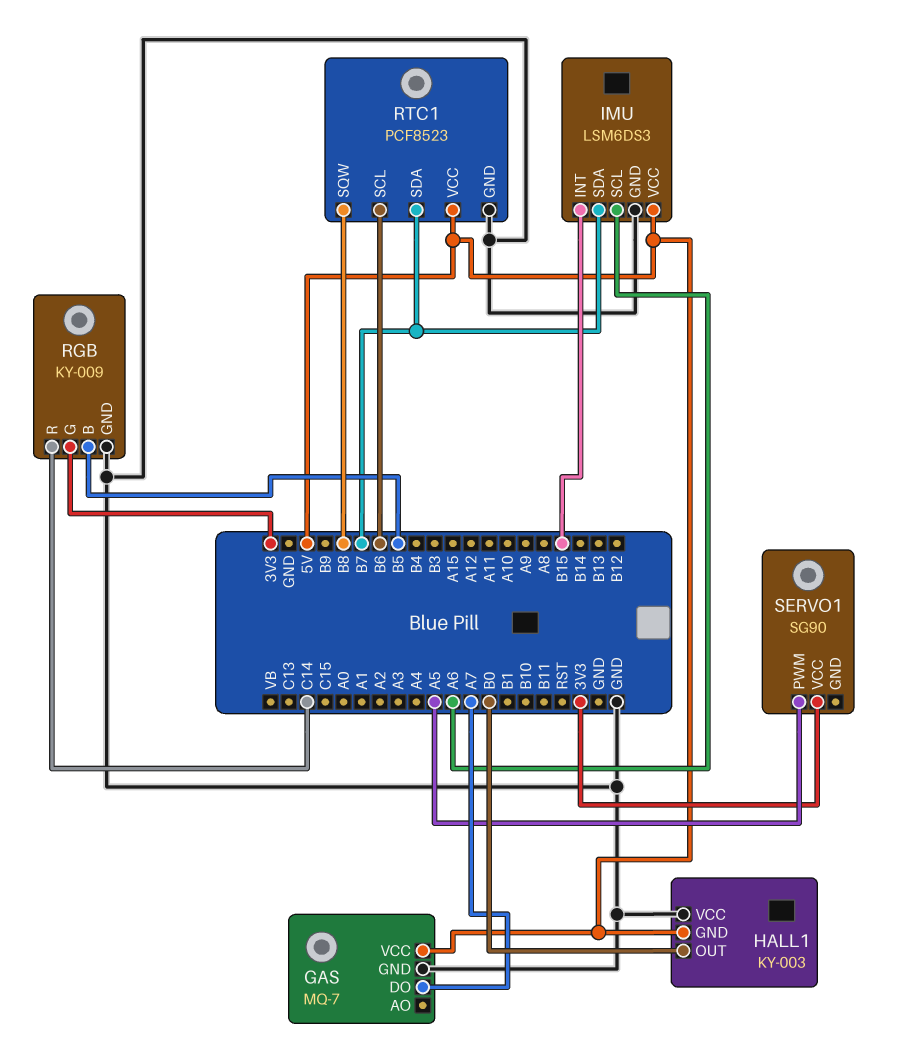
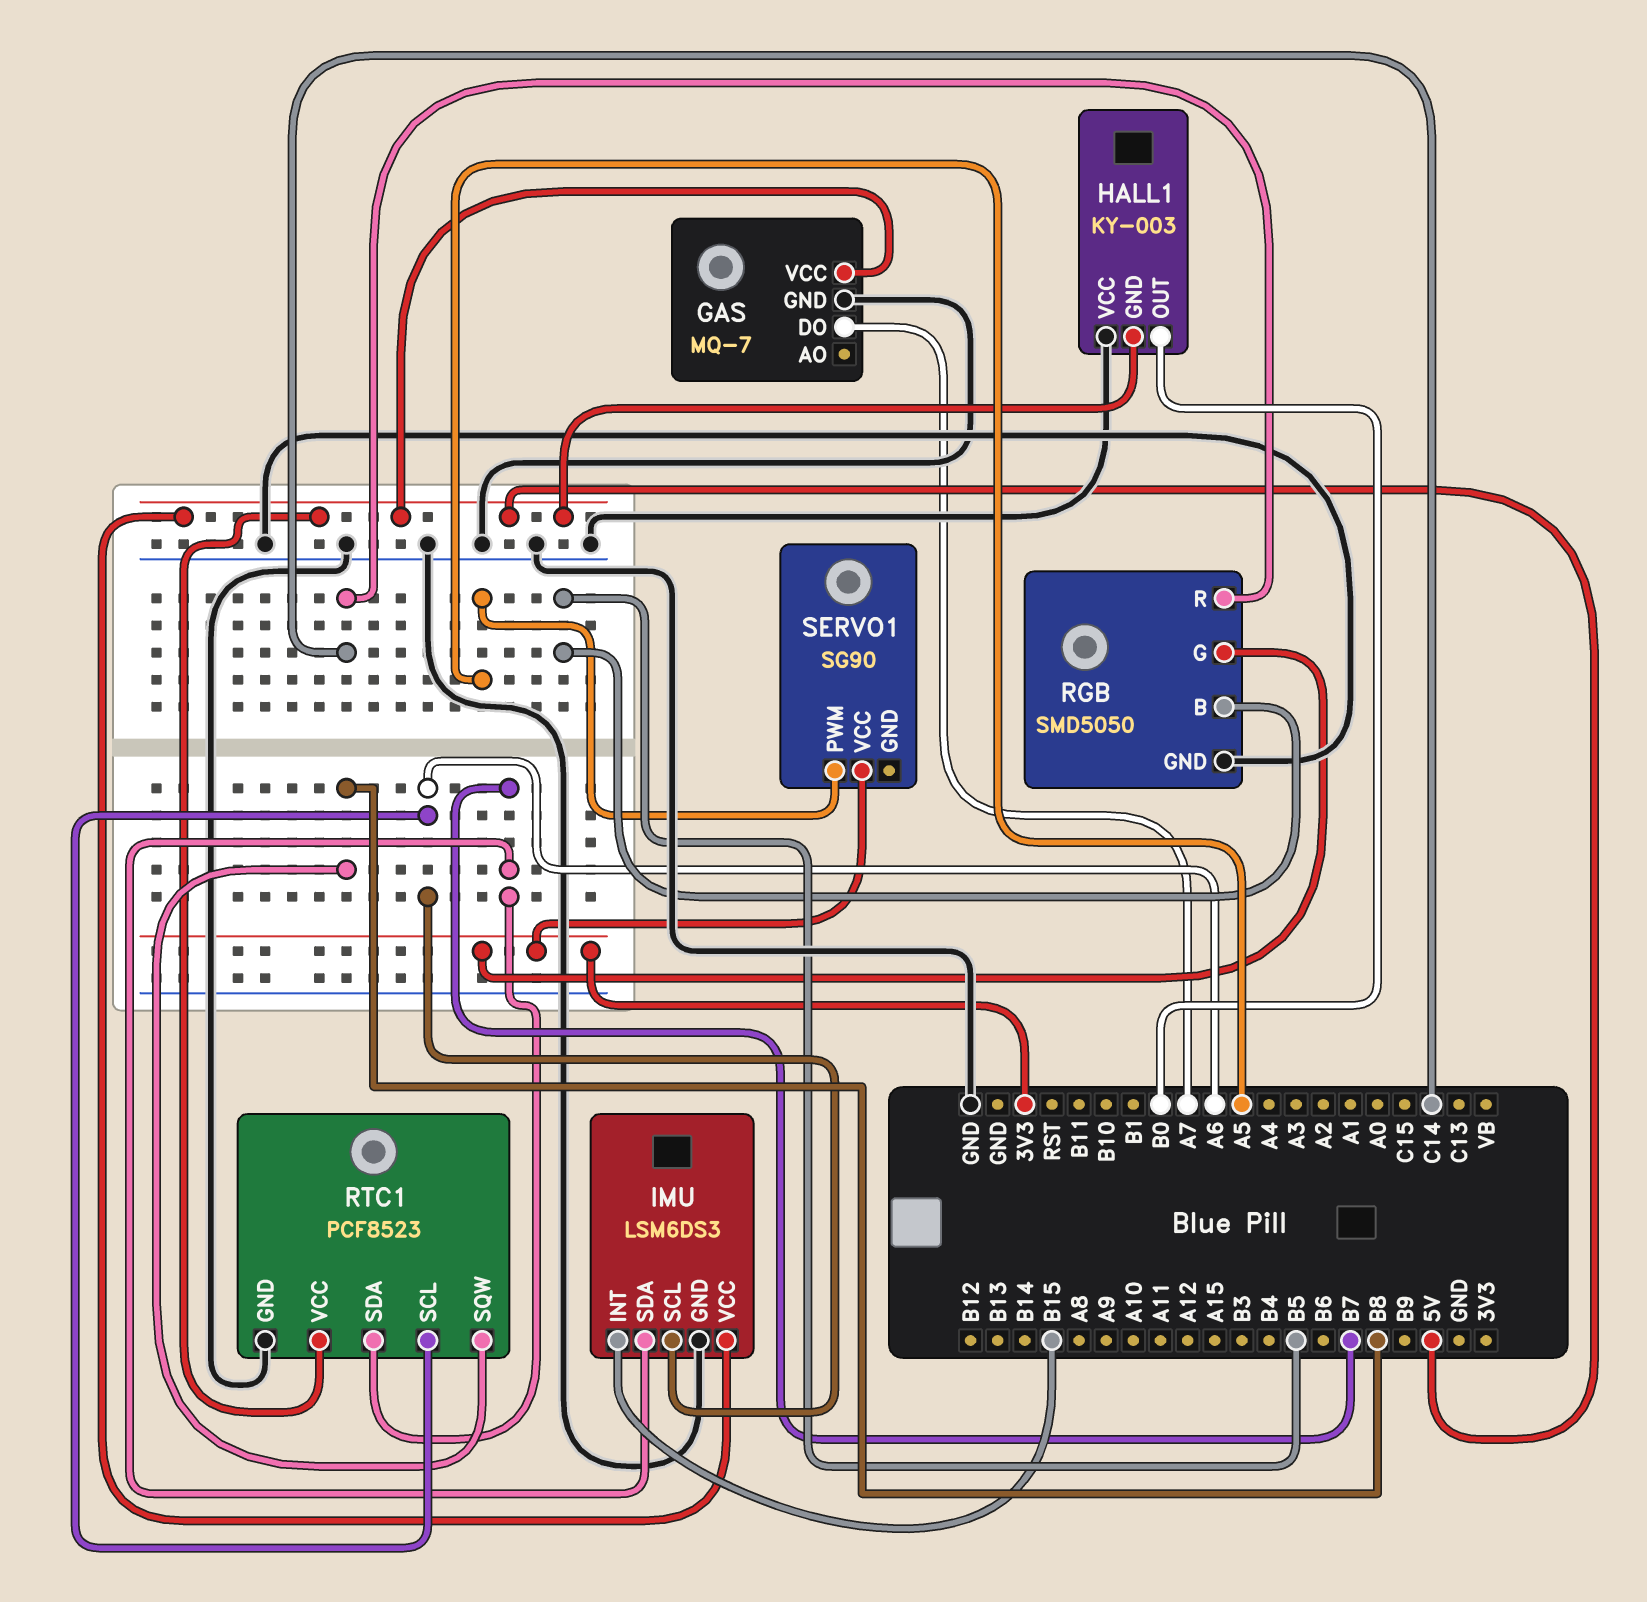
RGB: KY-009 -> SMD5050
RTC1 pin SCL: B6 -> A6

